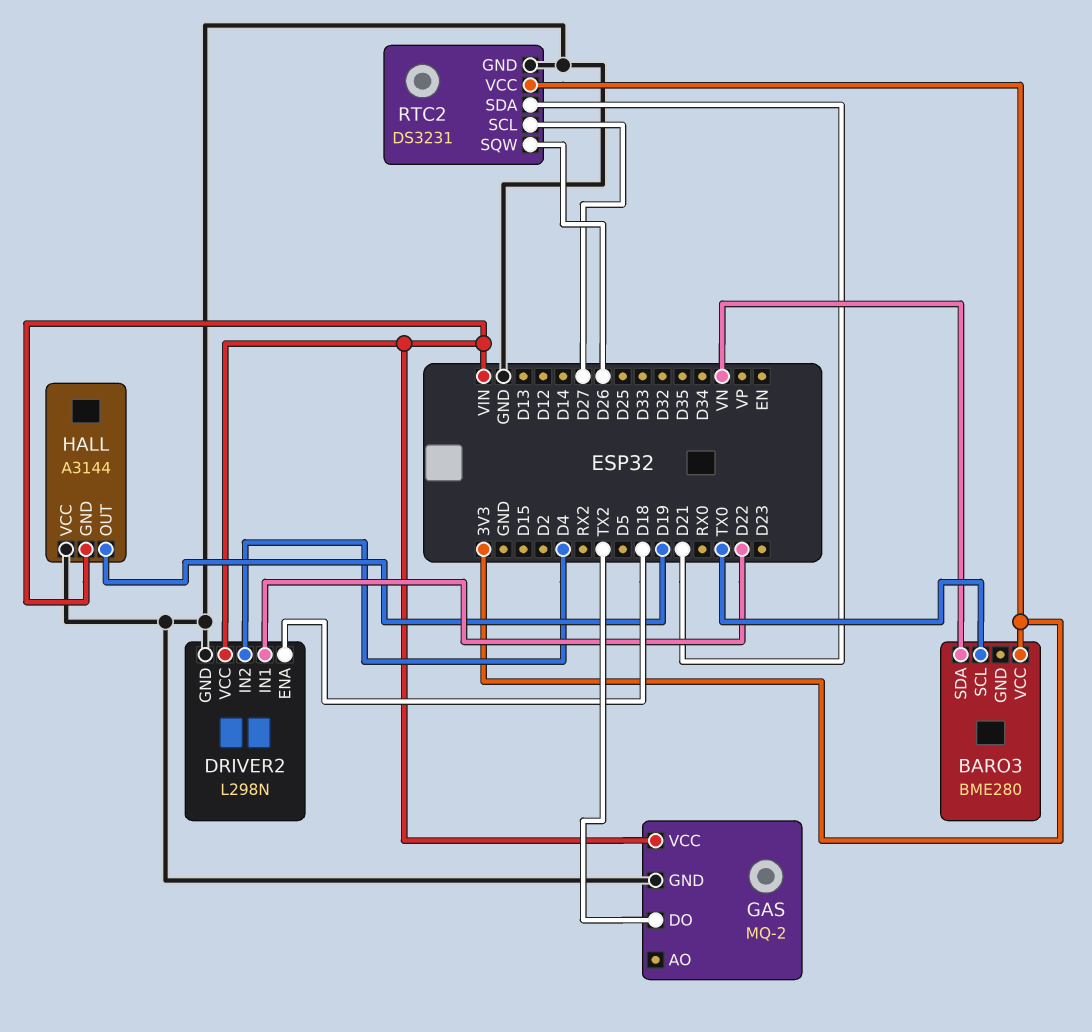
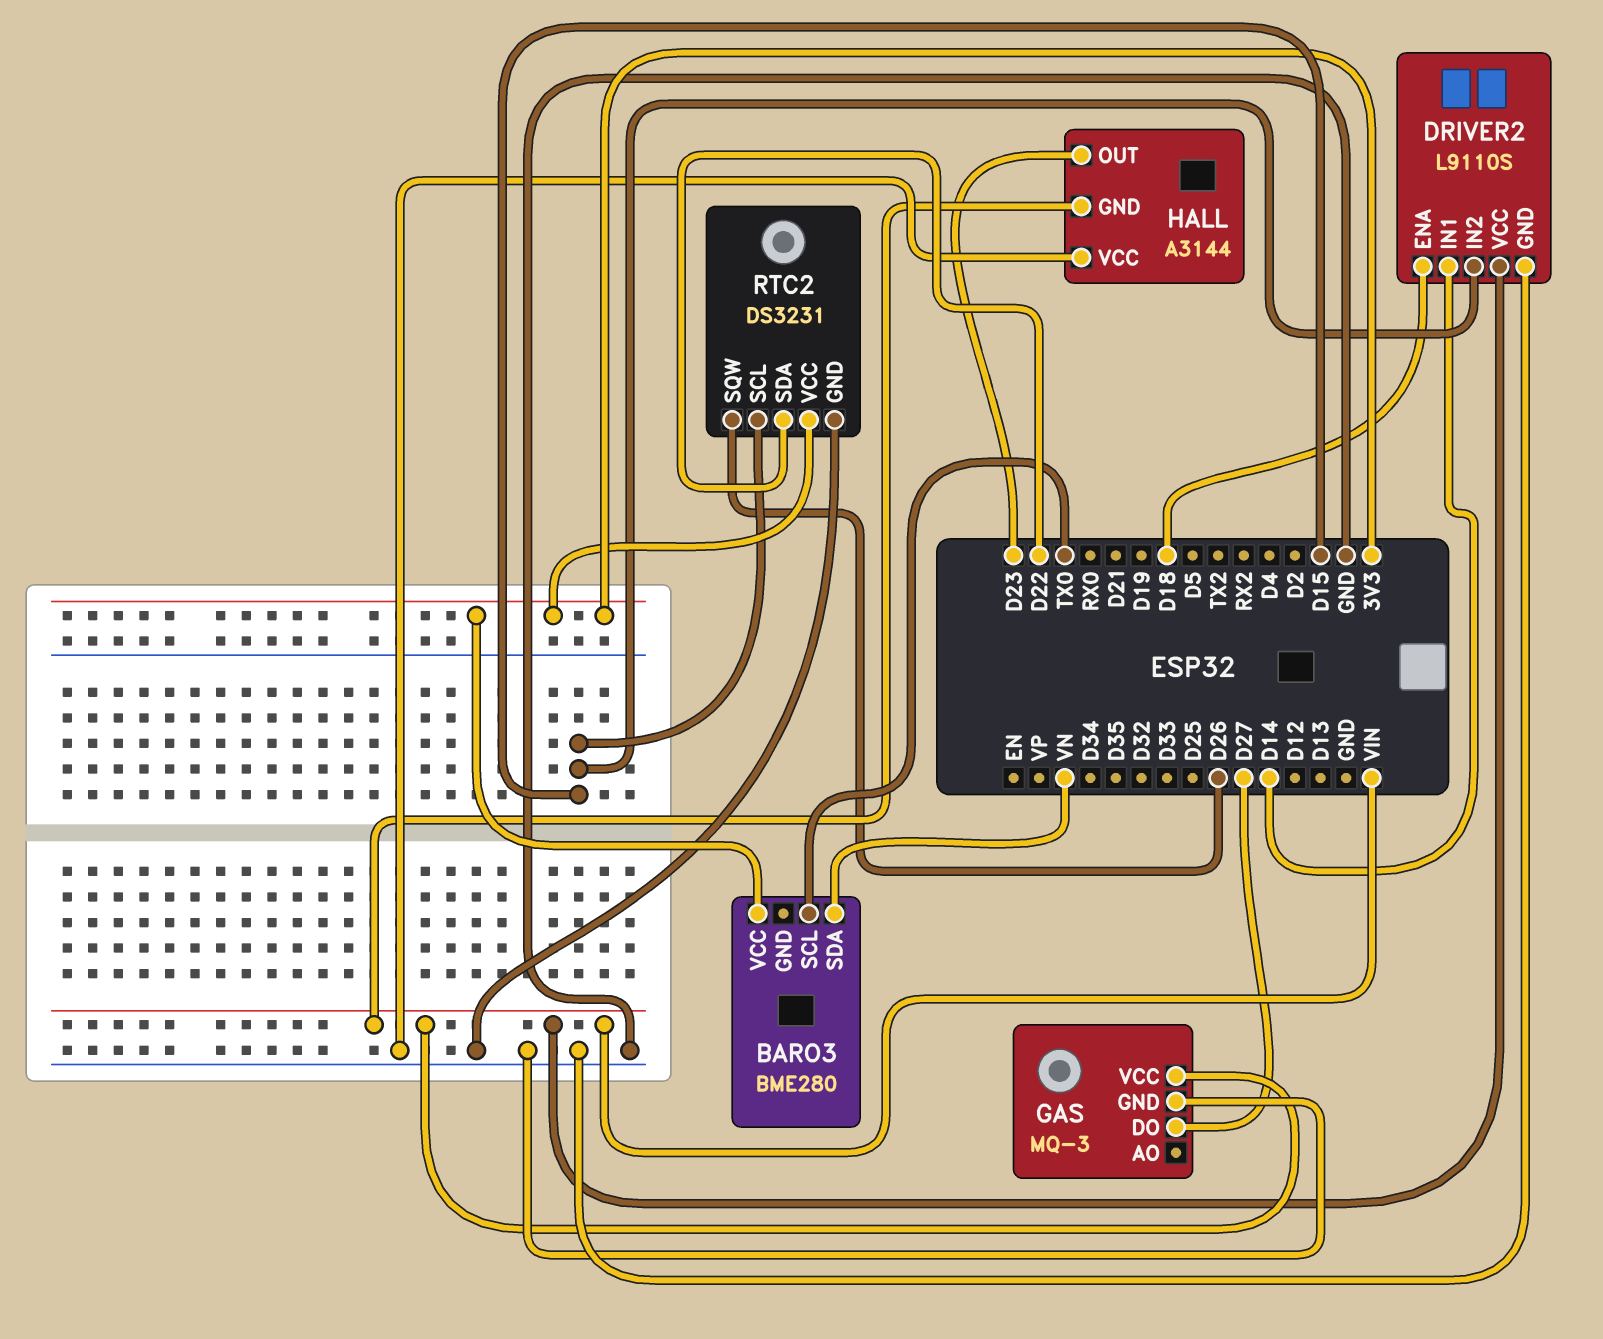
DRIVER2: L298N -> L9110S
DRIVER2 pin IN1: D22 -> D14
DRIVER2 pin IN2: D4 -> D15
GAS: MQ-2 -> MQ-3
GAS pin DO: TX2 -> D27
HALL pin OUT: D19 -> D23
RTC2 pin SCL: D27 -> D15
RTC2 pin SDA: D21 -> D22

